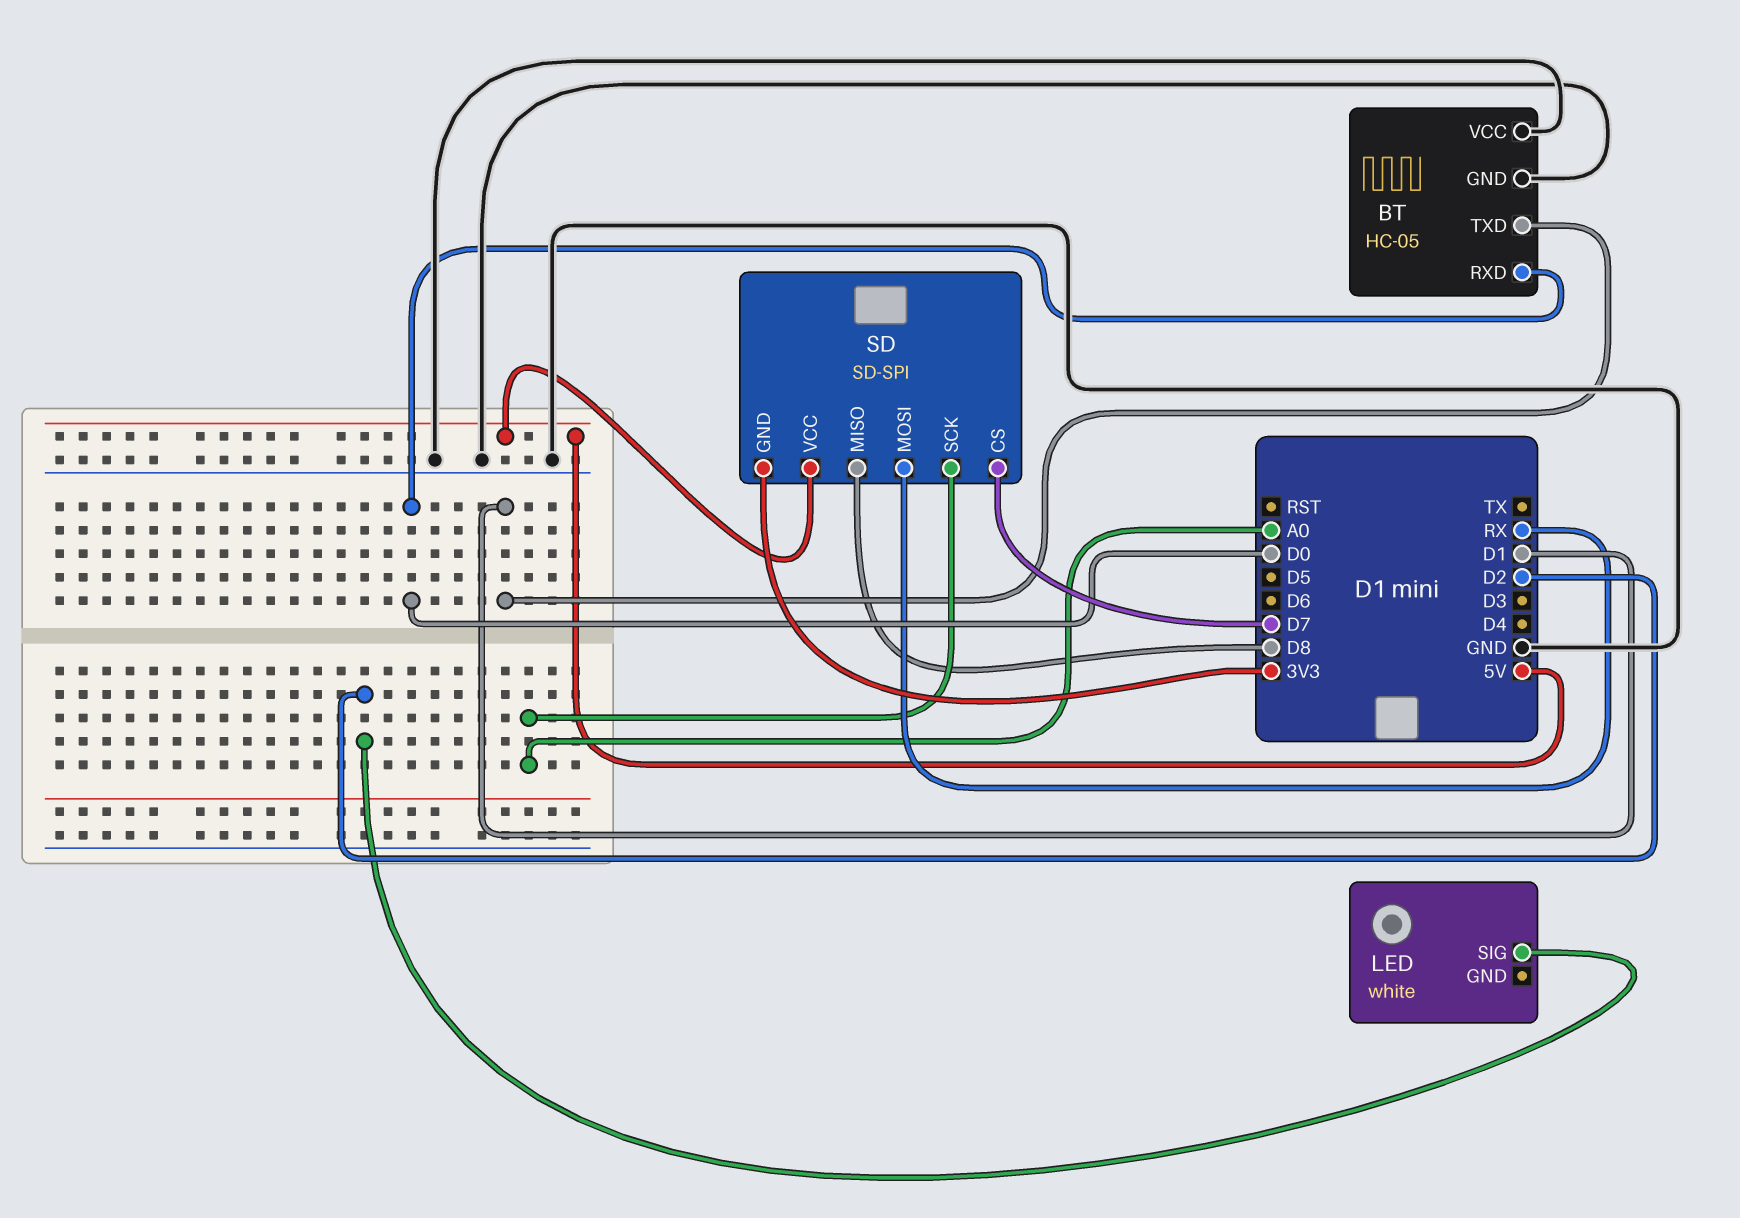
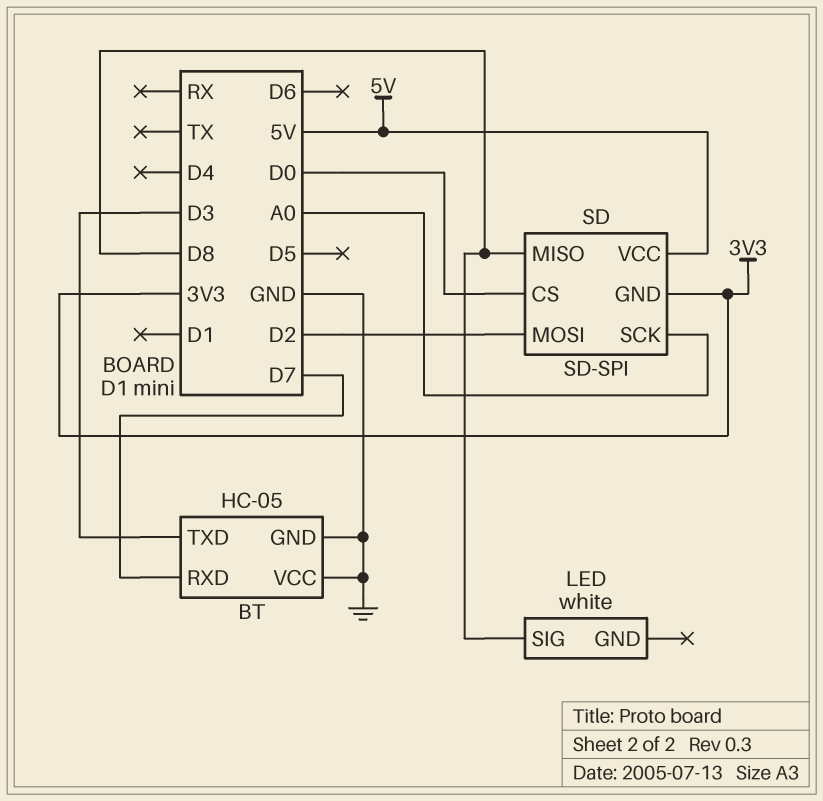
BT pin RXD: D0 -> D7
BT pin TXD: D1 -> D3
LED pin SIG: D2 -> D8
SD pin CS: D7 -> D0
SD pin MOSI: RX -> D2

